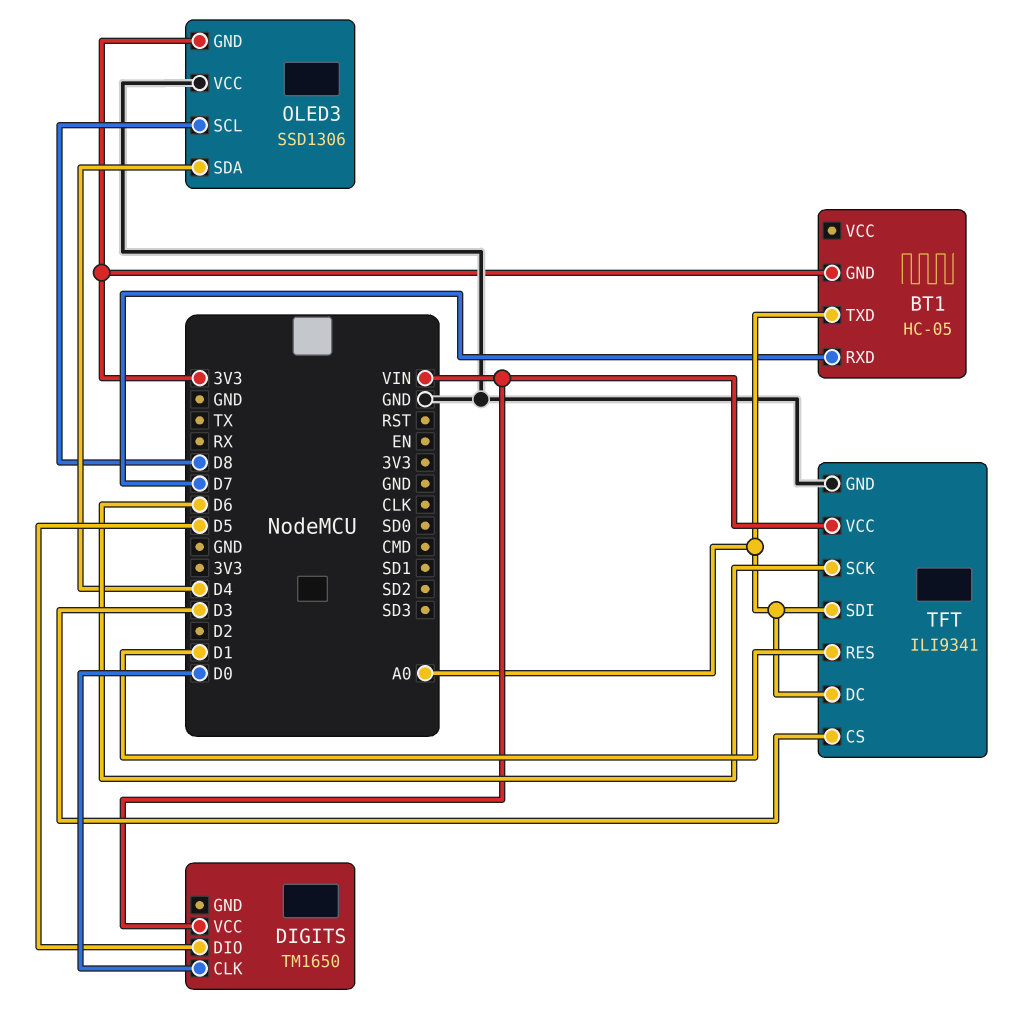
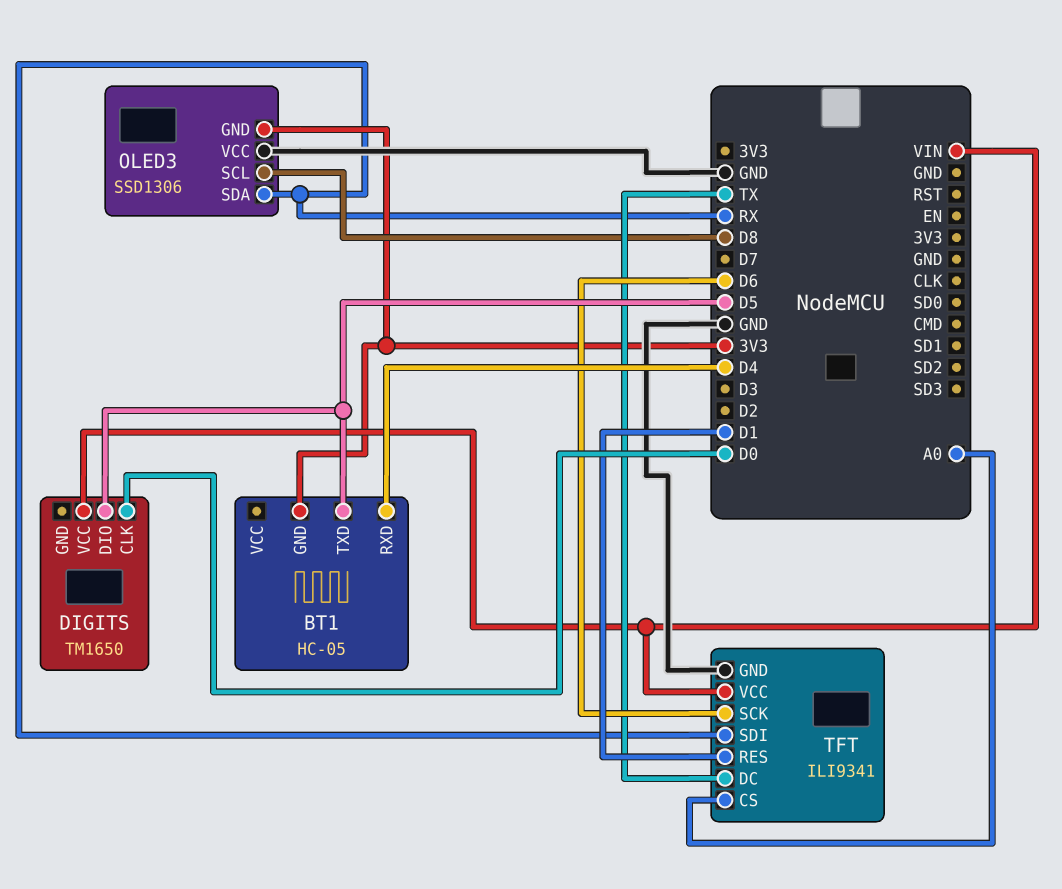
BT1 pin RXD: D7 -> D4
BT1 pin TXD: A0 -> D5
OLED3 pin SDA: D4 -> RX
TFT pin CS: D3 -> A0
TFT pin DC: A0 -> TX
TFT pin SDI: A0 -> RX

